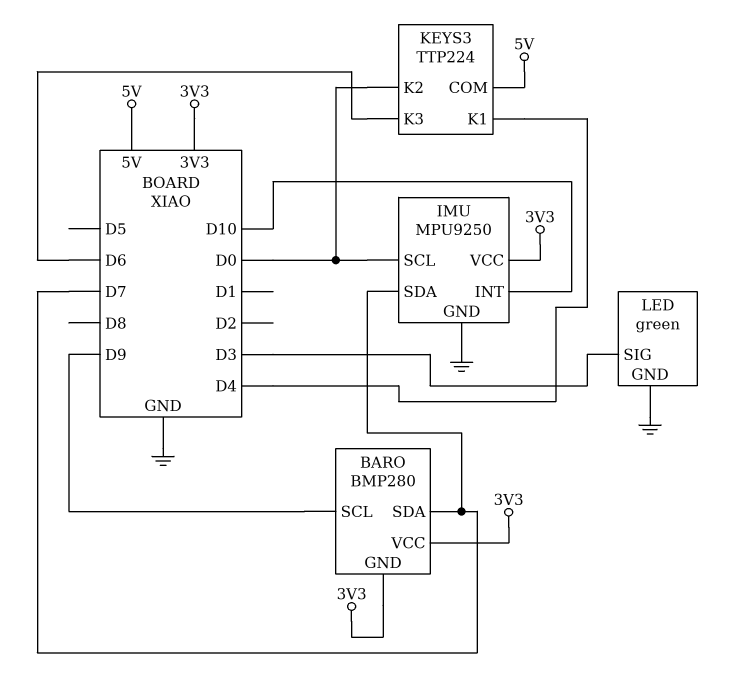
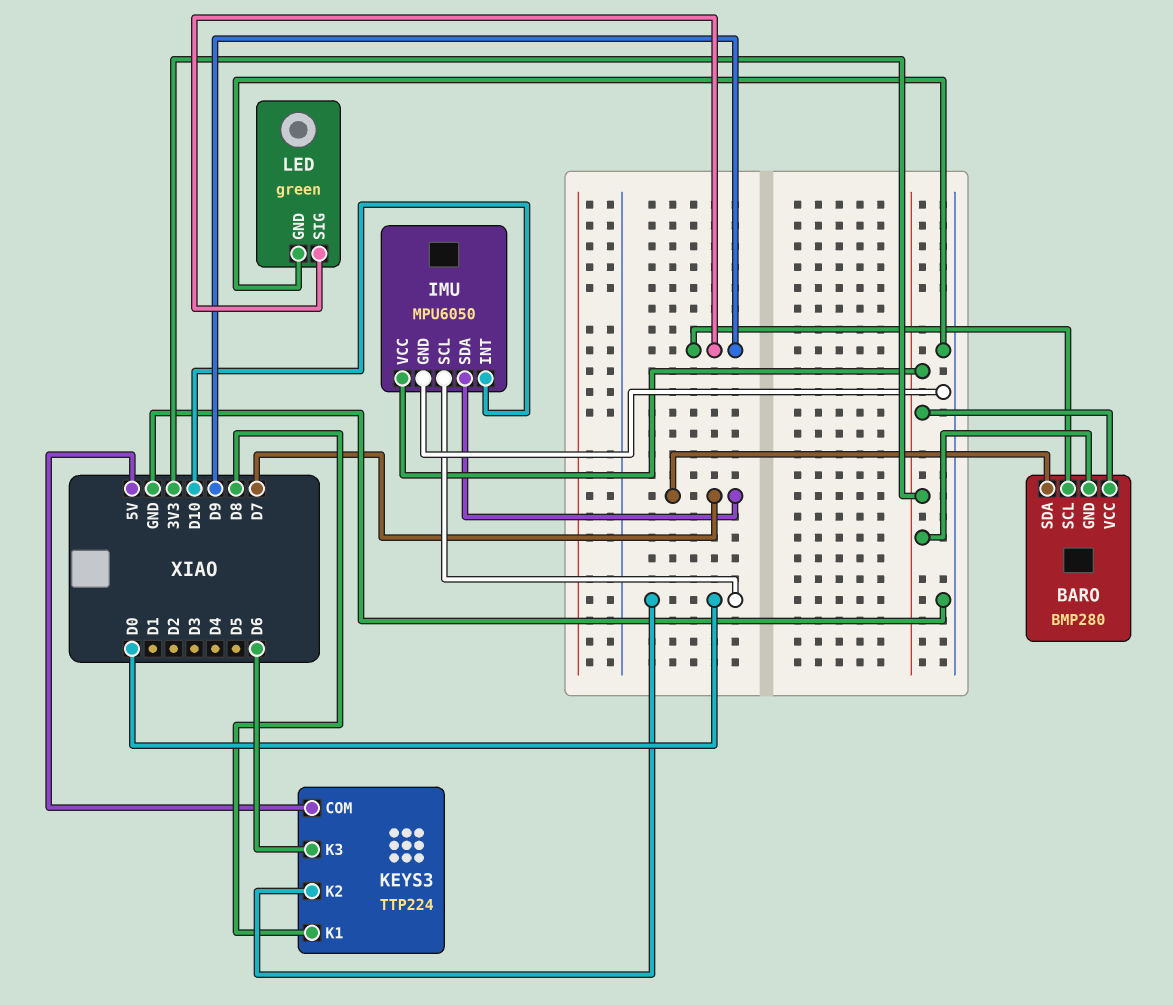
IMU: MPU9250 -> MPU6050
KEYS3 pin K1: D4 -> D8
LED pin SIG: D3 -> D9

